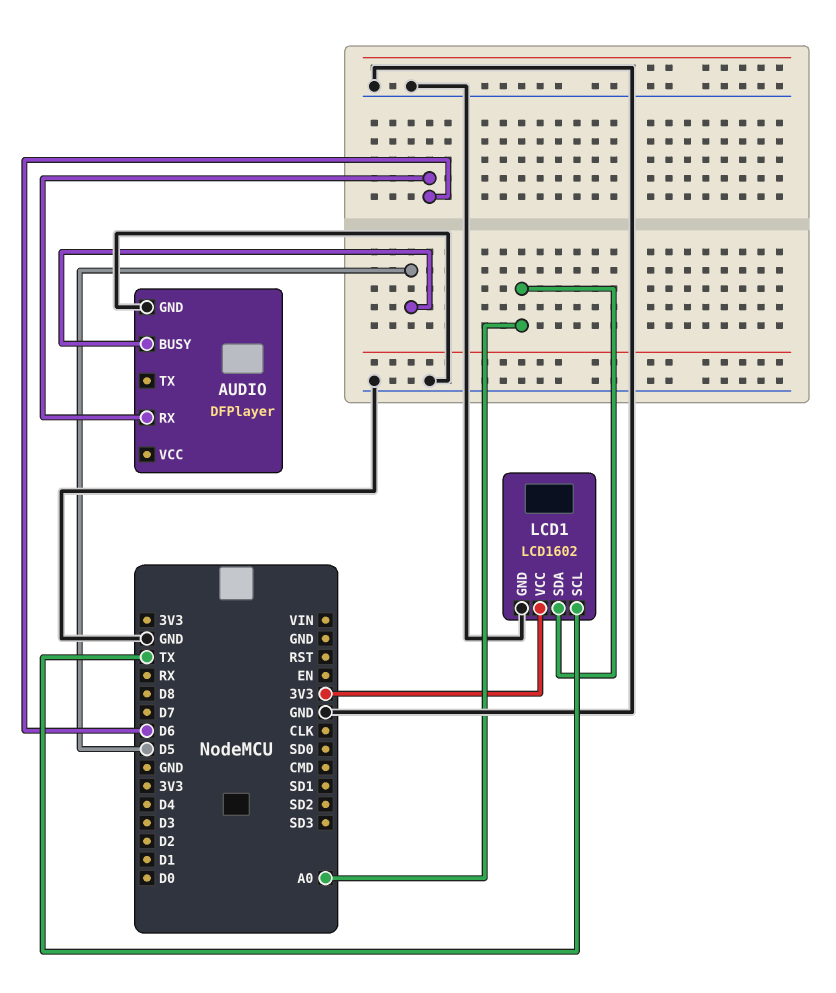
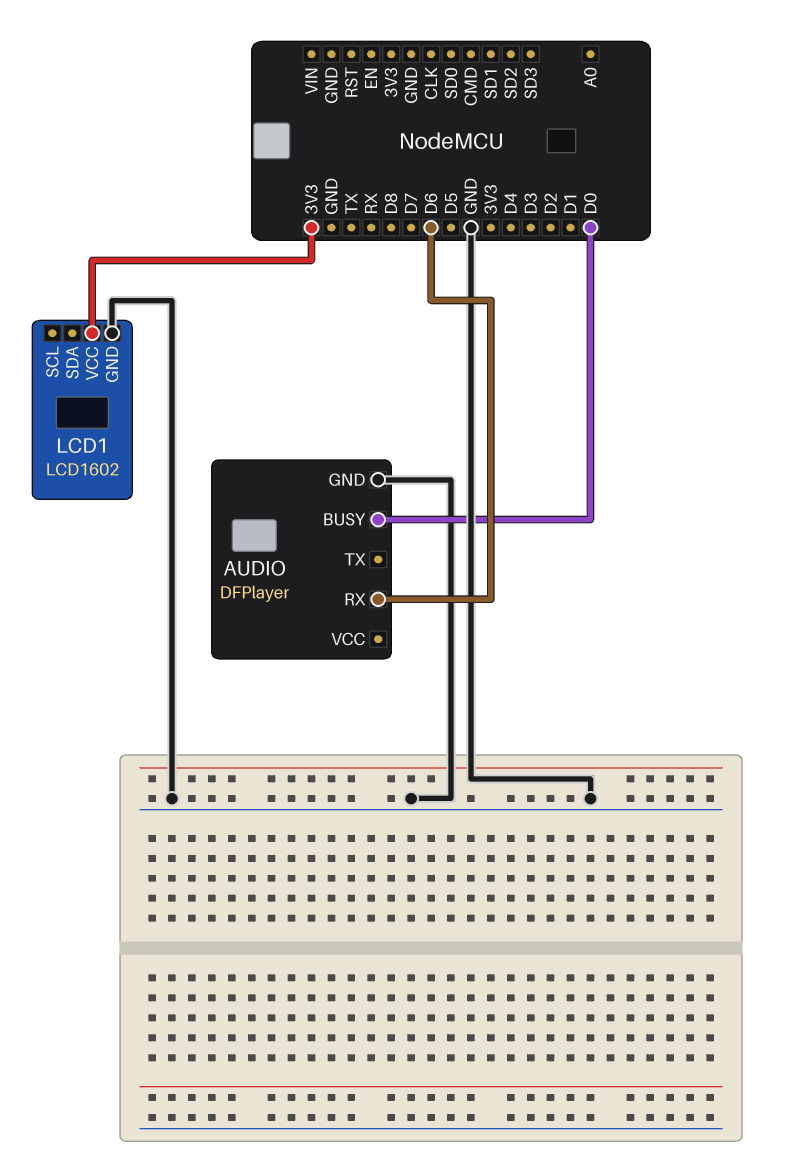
AUDIO pin BUSY: D5 -> D0
LCD1 pin SCL: TX -> none
LCD1 pin SDA: A0 -> none

